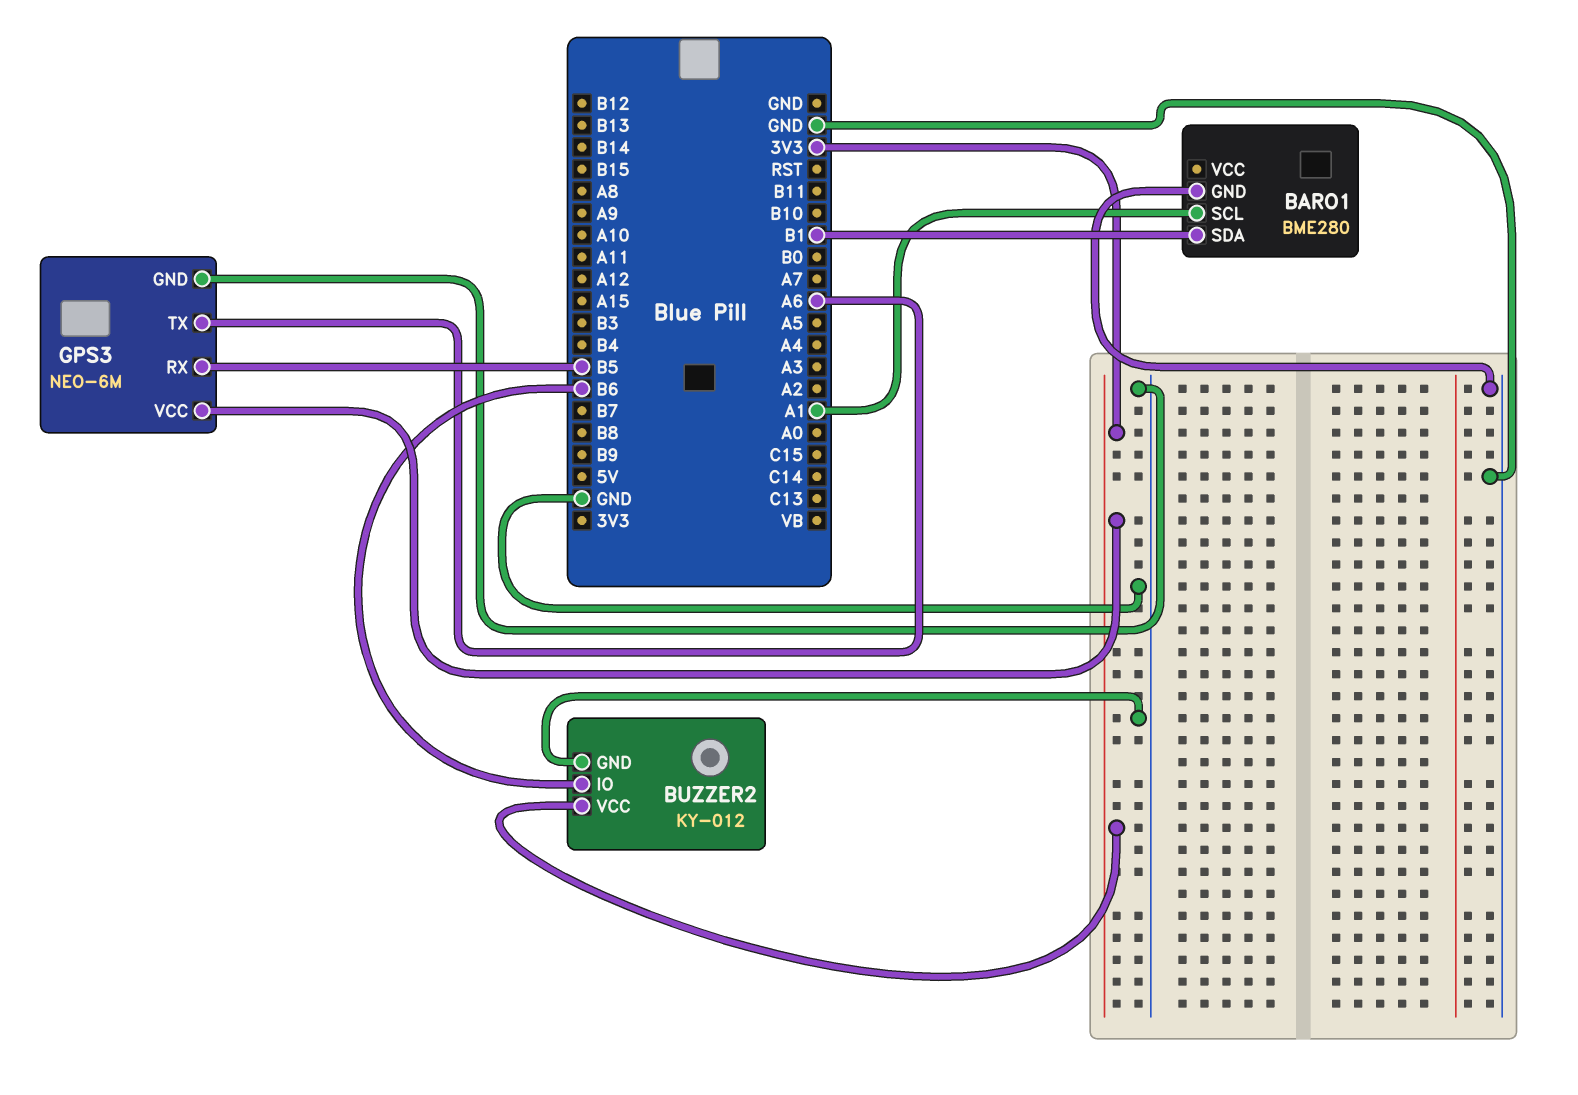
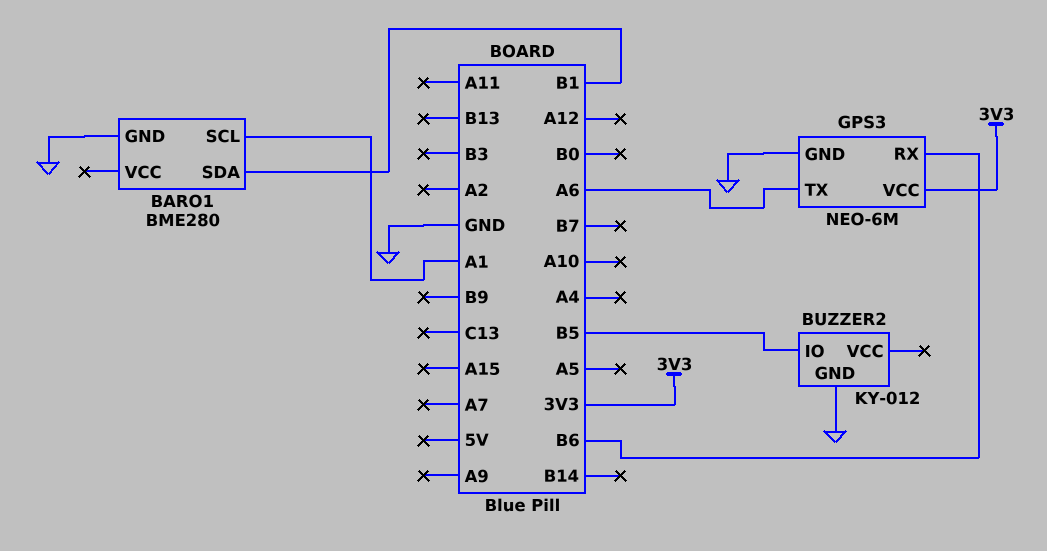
BUZZER2 pin IO: B6 -> B5
BUZZER2 pin VCC: 3V3 -> none
GPS3 pin RX: B5 -> B6

